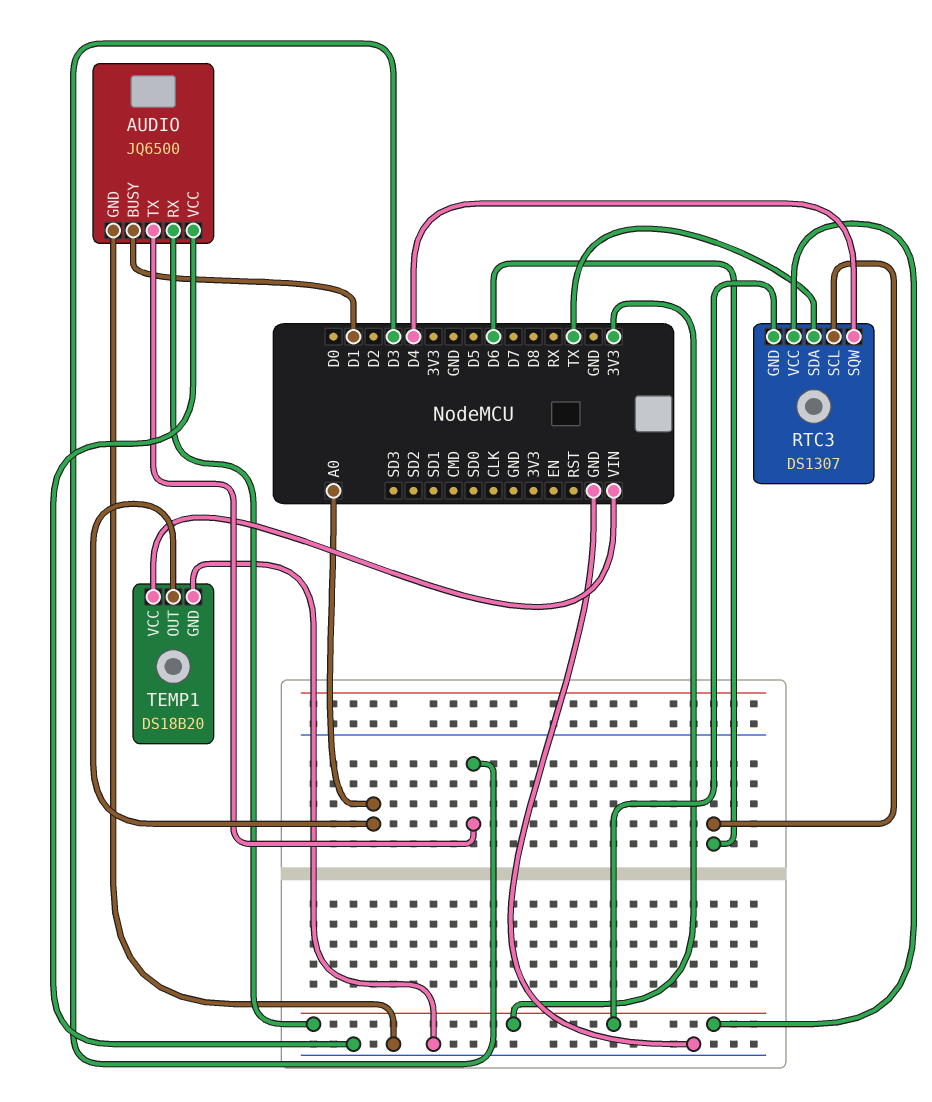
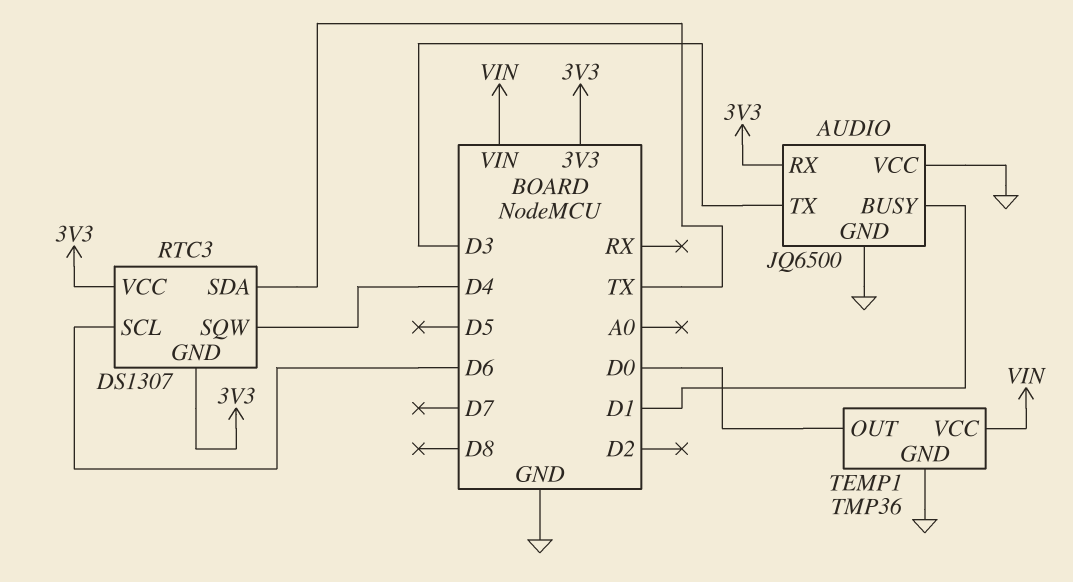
TEMP1: DS18B20 -> TMP36
TEMP1 pin OUT: A0 -> D0

